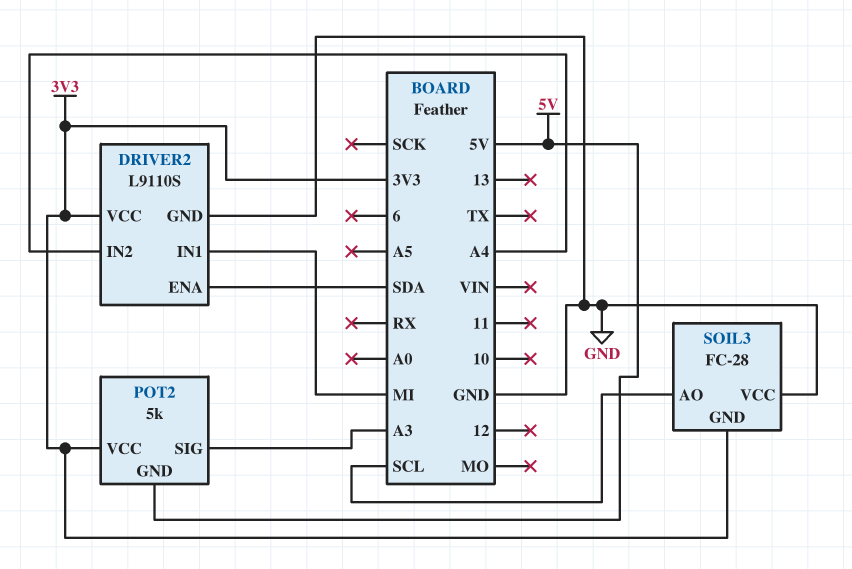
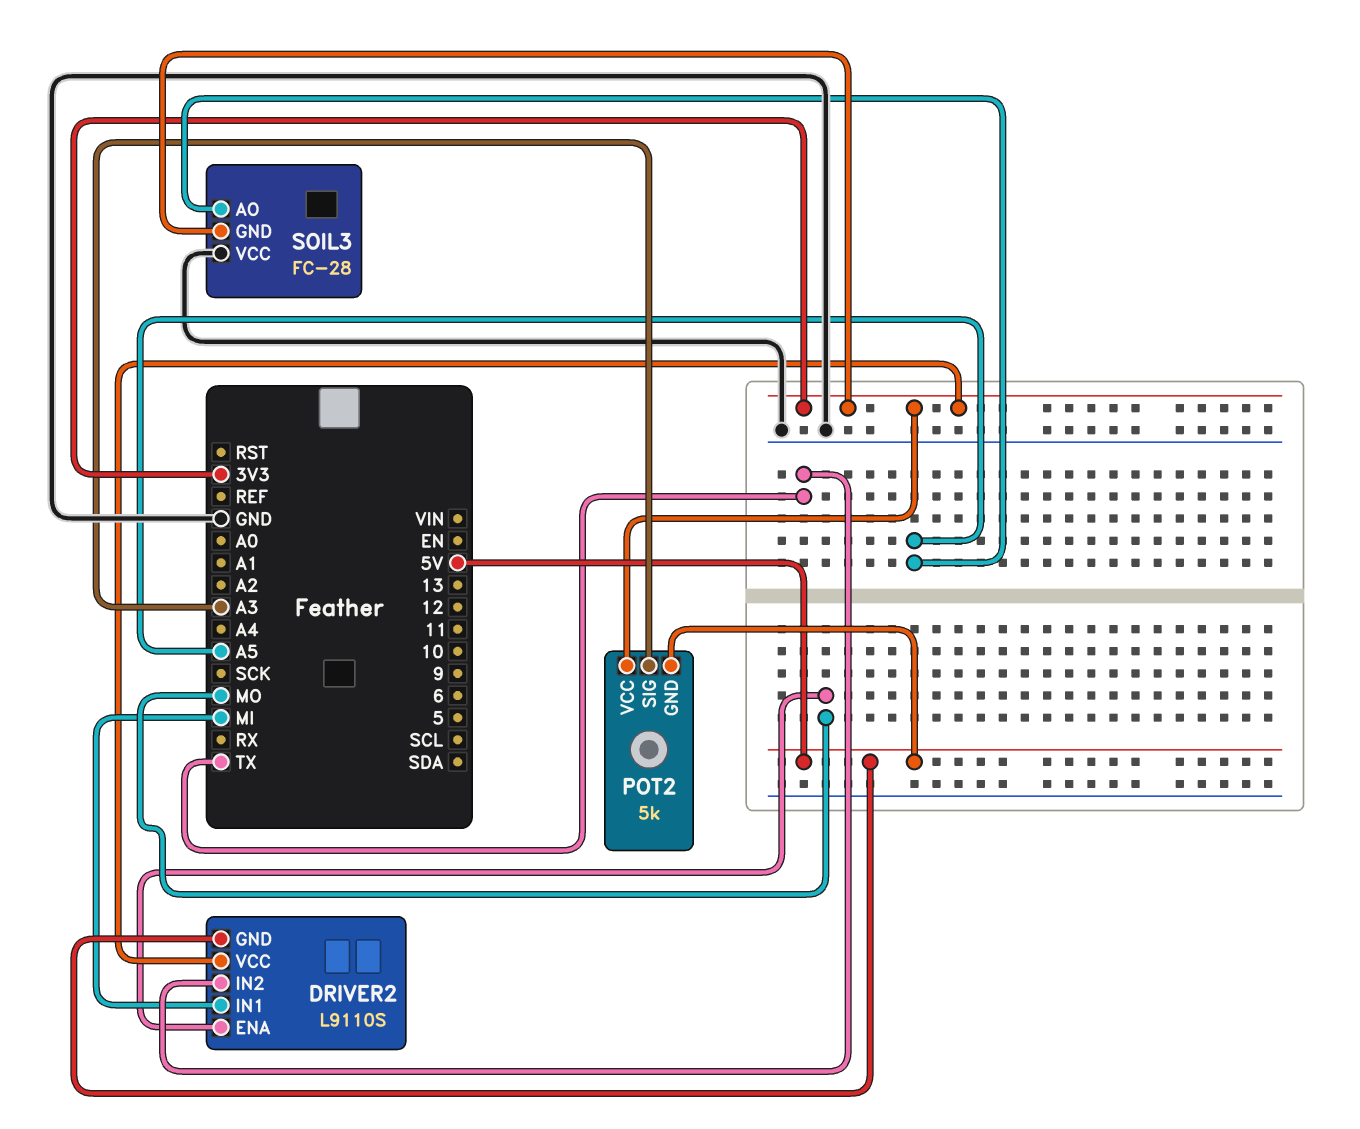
DRIVER2 pin ENA: SDA -> MO
DRIVER2 pin GND: GND -> 5V
DRIVER2 pin IN2: A4 -> TX
SOIL3 pin AO: SCL -> A5

